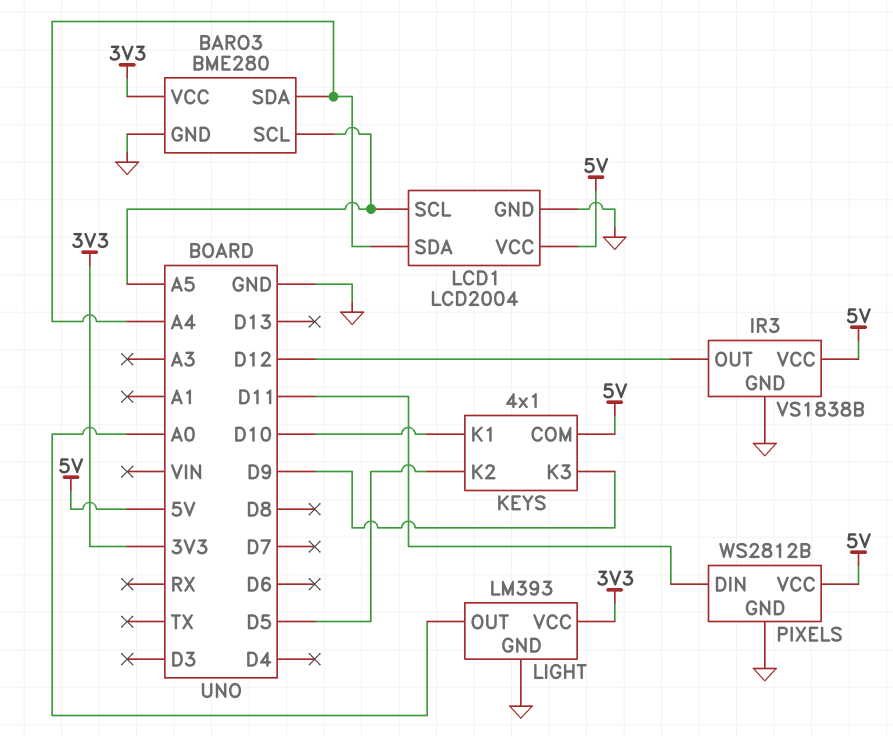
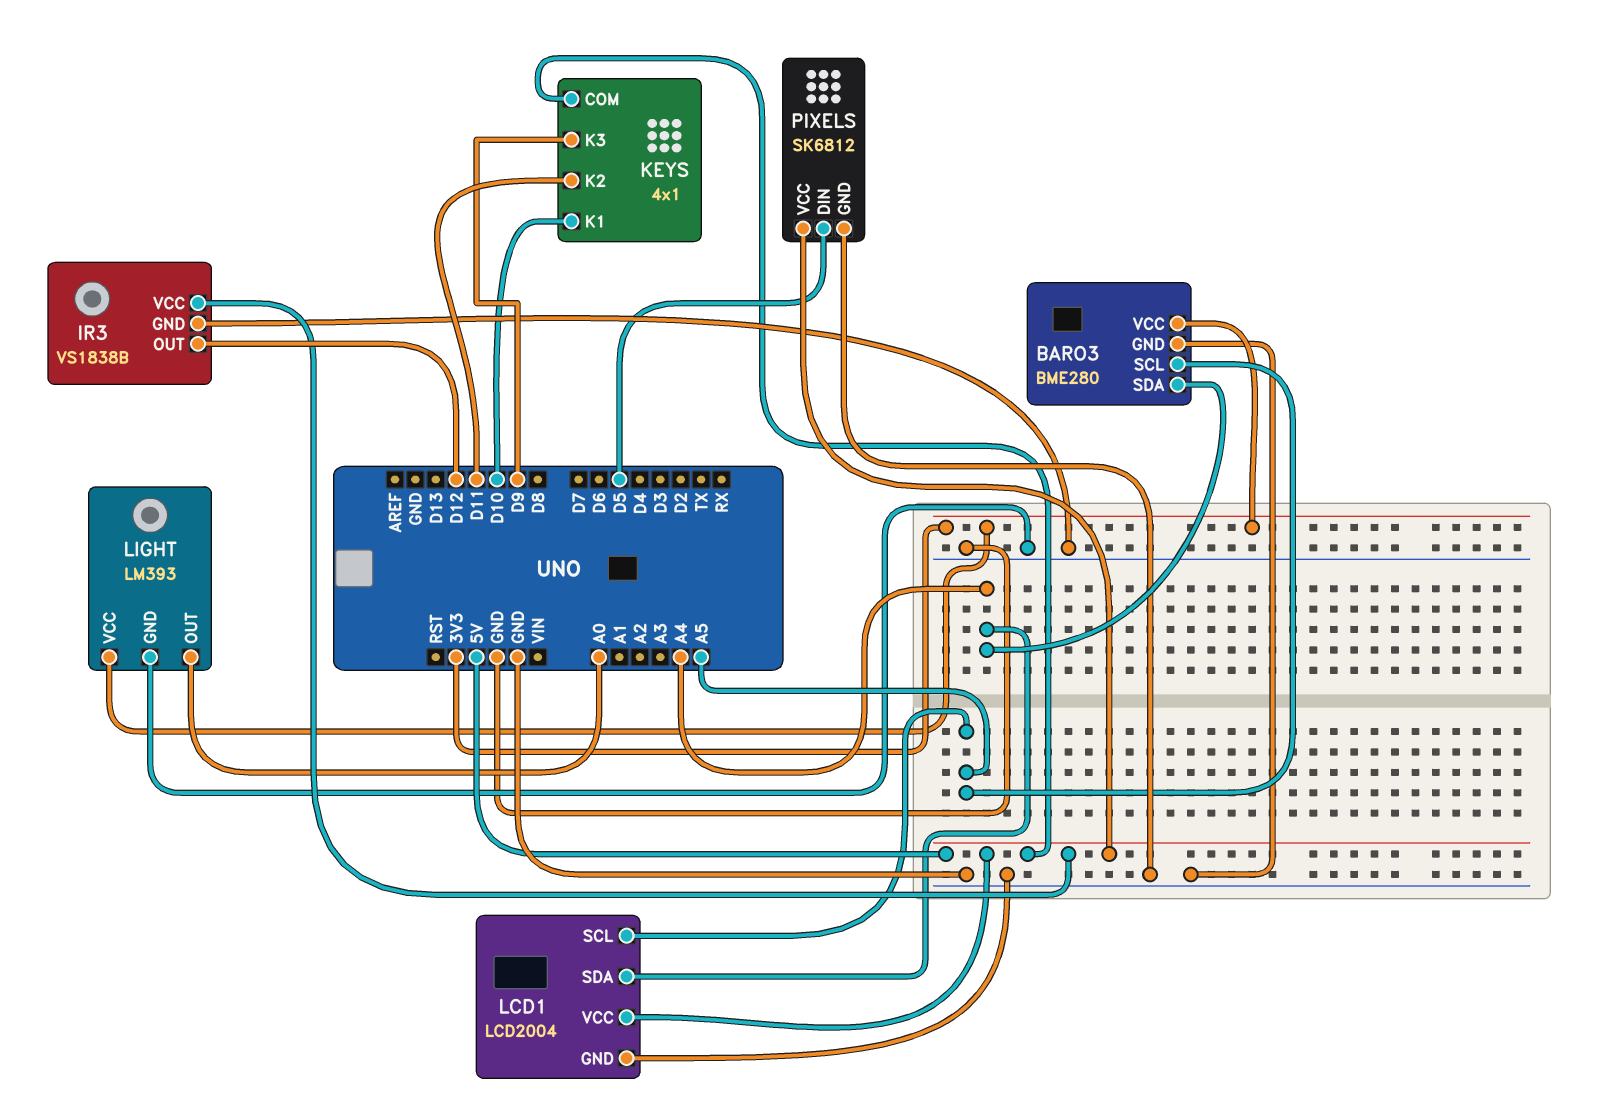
KEYS pin K2: D5 -> D11
PIXELS: WS2812B -> SK6812
PIXELS pin DIN: D11 -> D5

